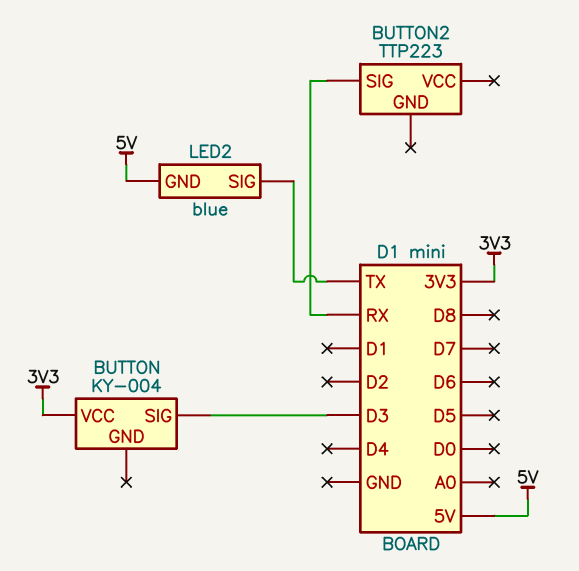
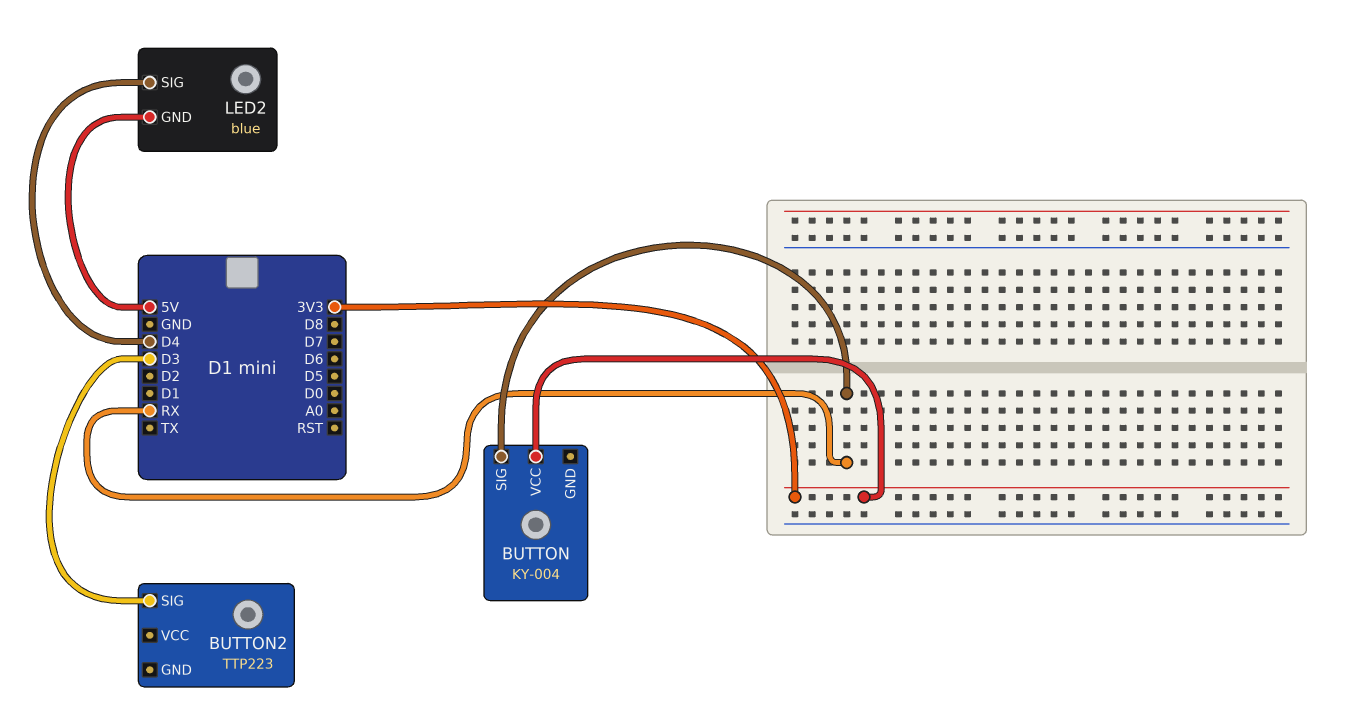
BUTTON pin SIG: D3 -> RX
BUTTON2 pin SIG: RX -> D3
LED2 pin SIG: TX -> D4

